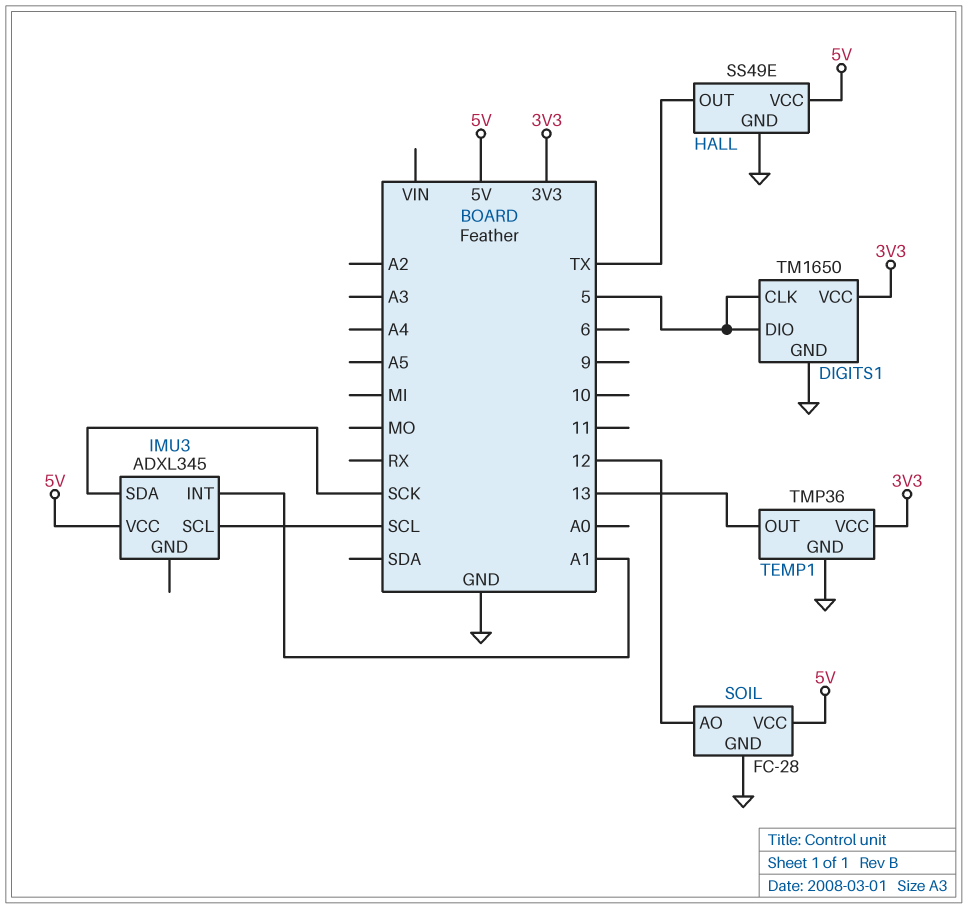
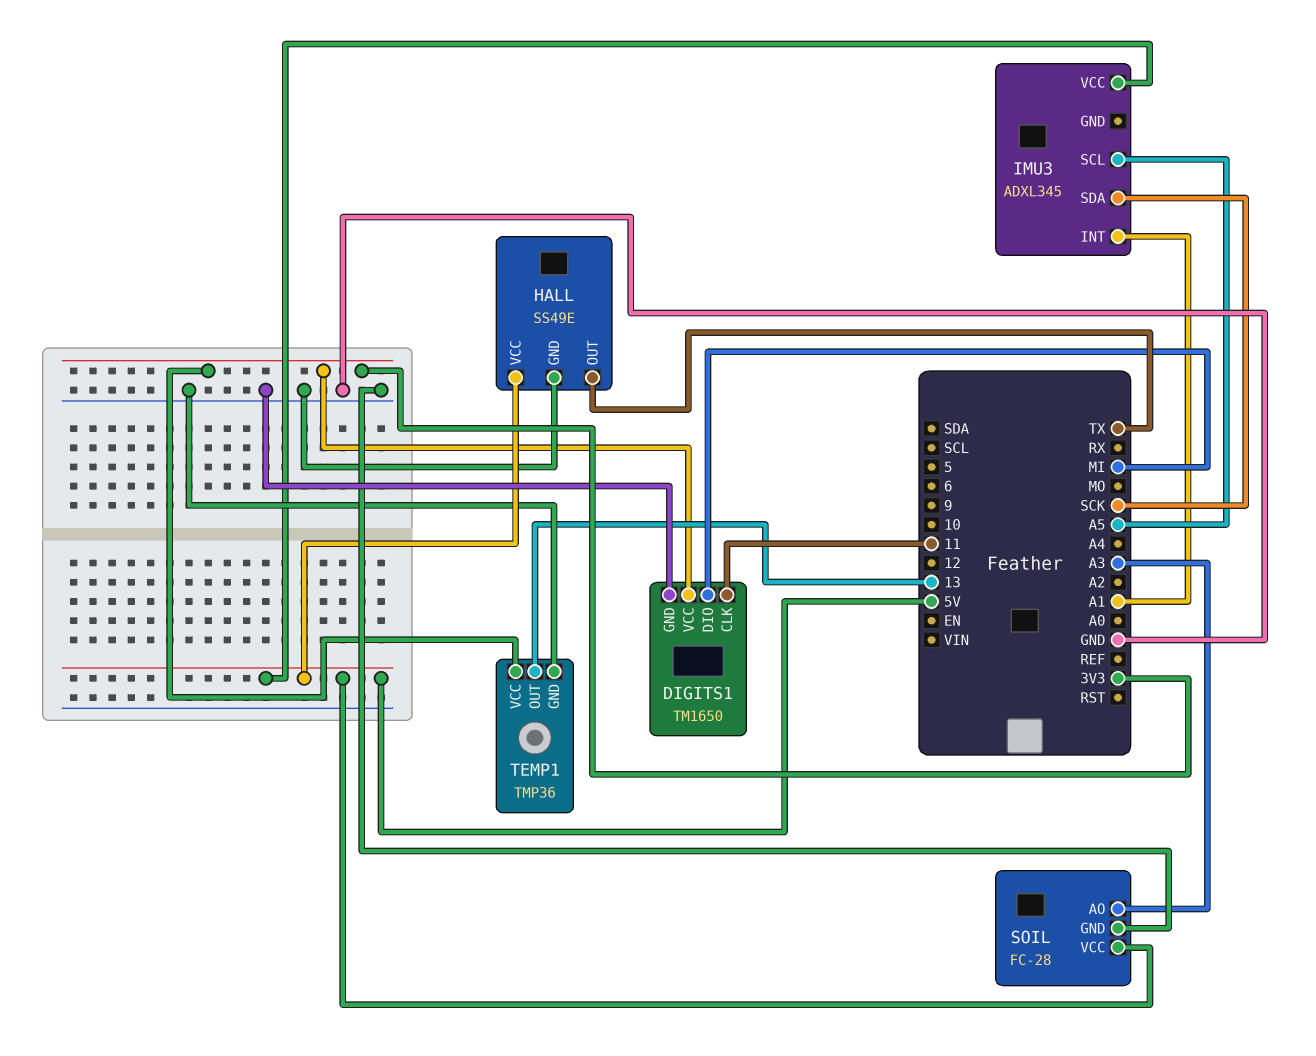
DIGITS1 pin CLK: 5 -> 11
DIGITS1 pin DIO: 5 -> MI
IMU3 pin SCL: SCL -> A5
SOIL pin AO: 12 -> A3

